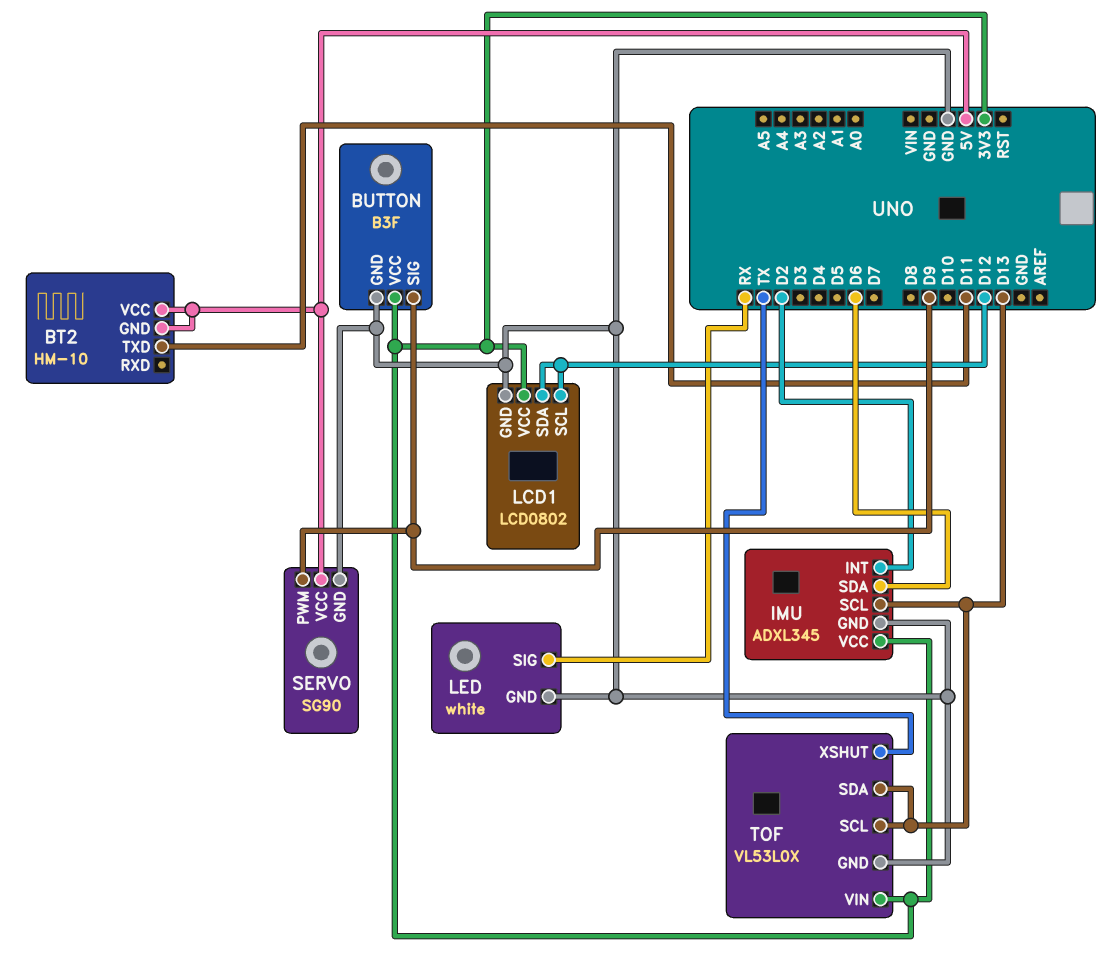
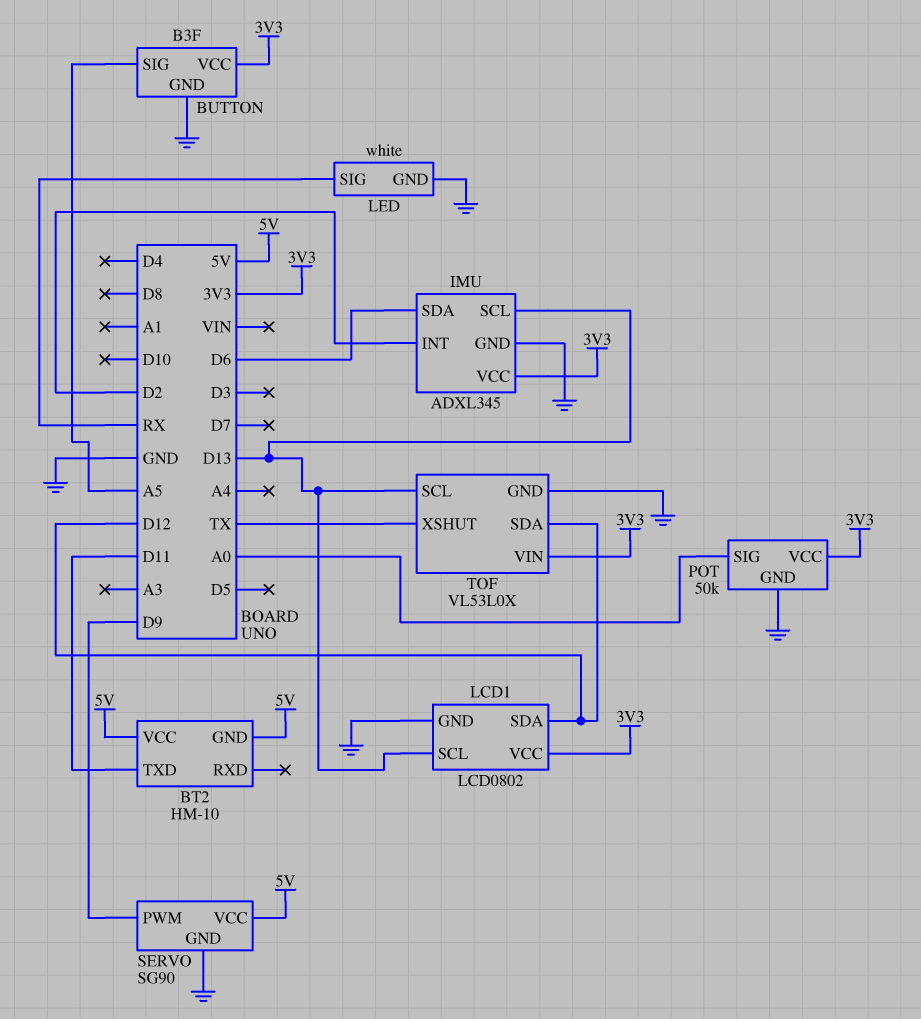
BUTTON pin SIG: D9 -> A5
LCD1 pin SCL: D12 -> D13
POT: none -> 50k
POT pin GND: none -> GND
POT pin SIG: none -> A0
POT pin VCC: none -> 3V3
TOF pin SDA: D13 -> D12

